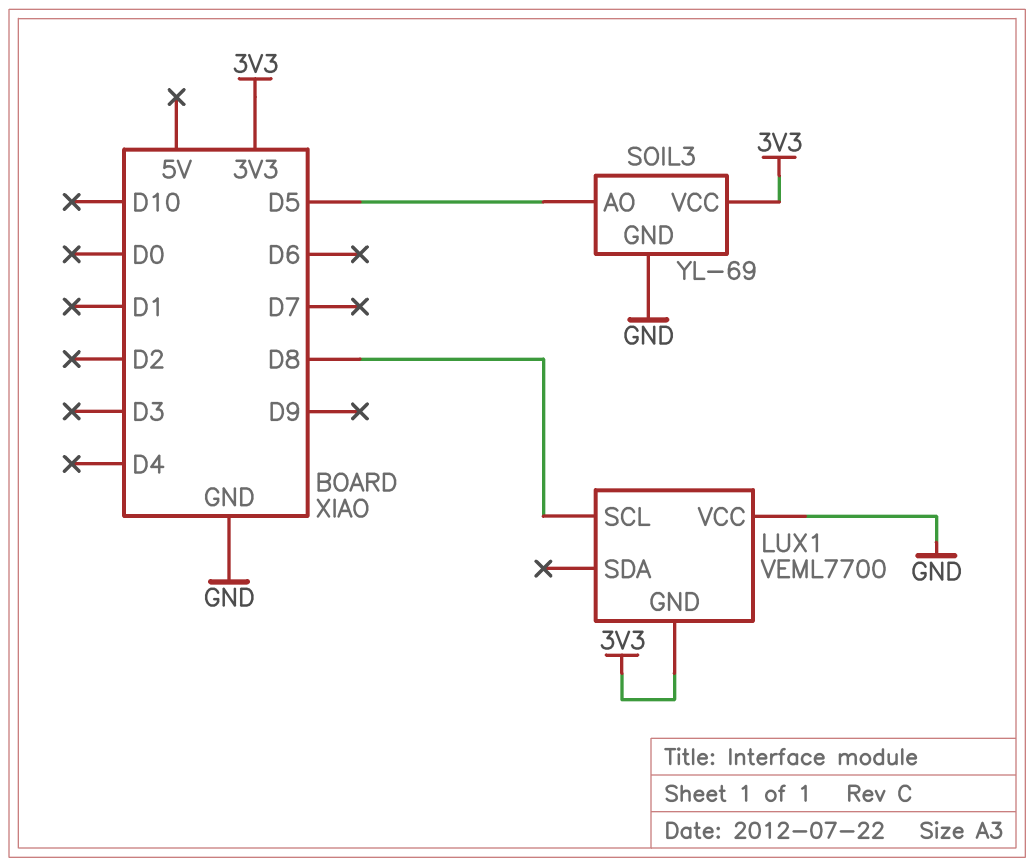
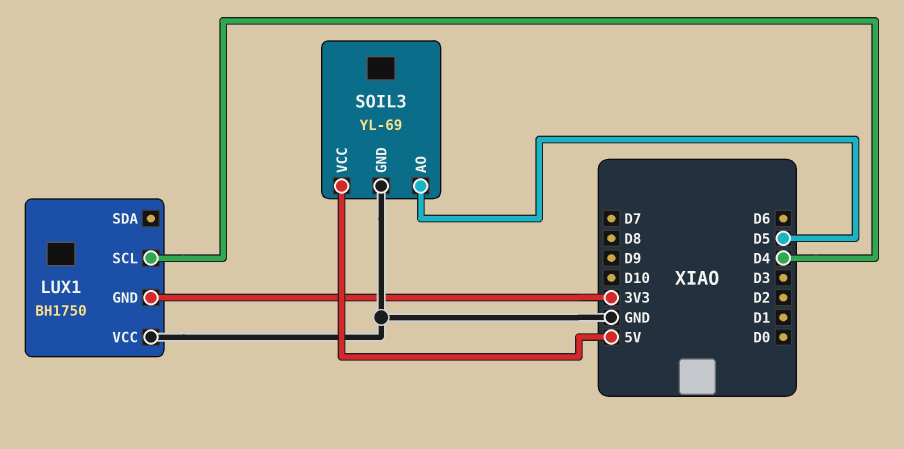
LUX1: VEML7700 -> BH1750
LUX1 pin SCL: D8 -> D4
SOIL3 pin VCC: 3V3 -> 5V

